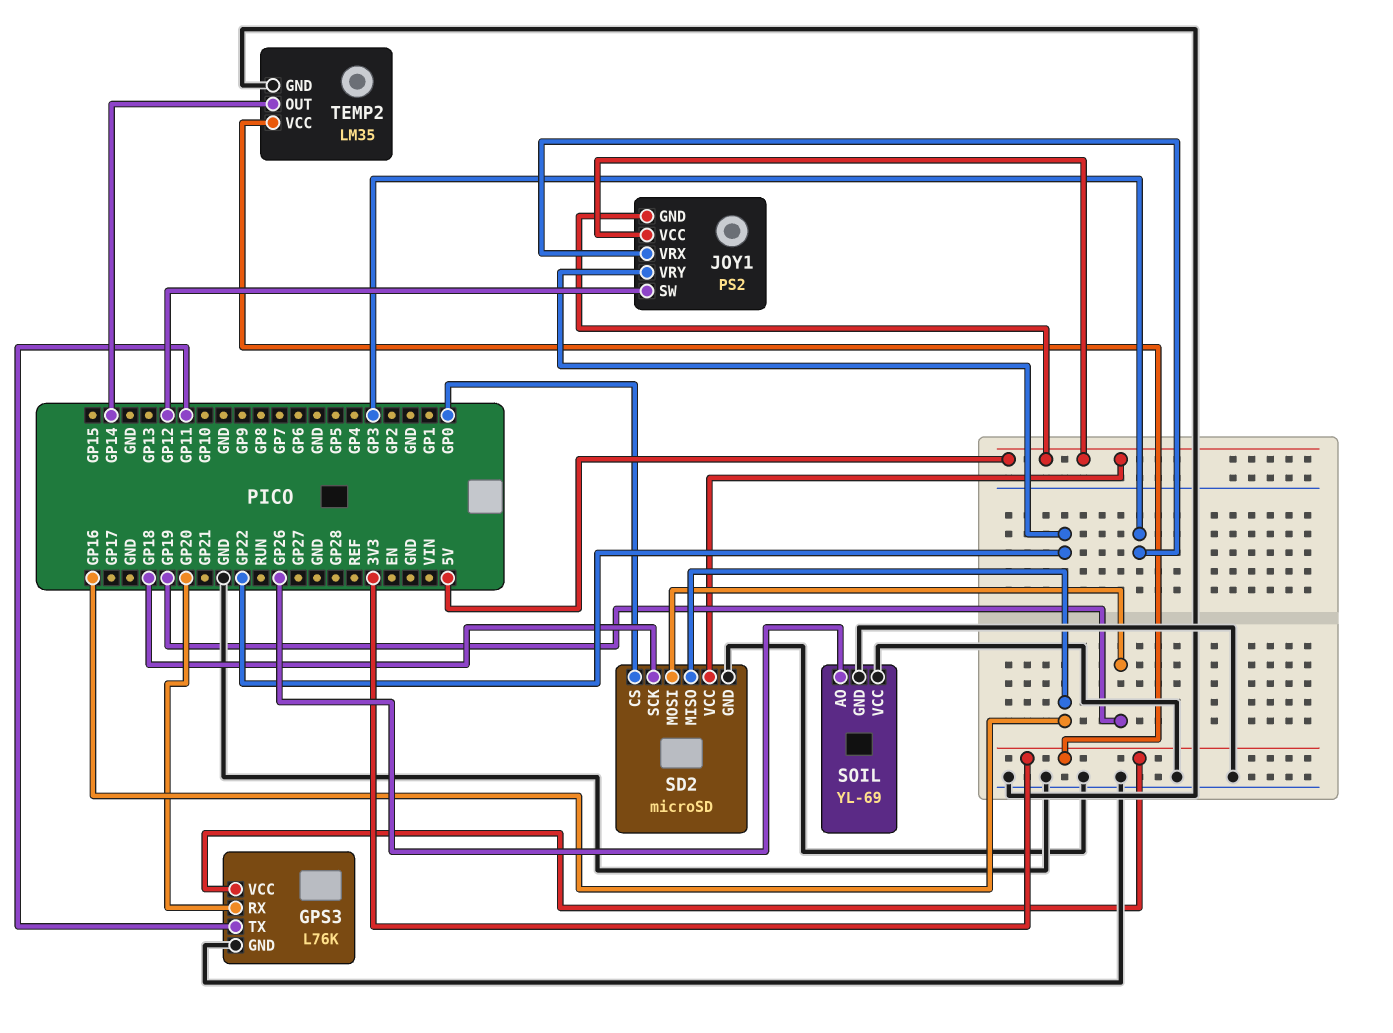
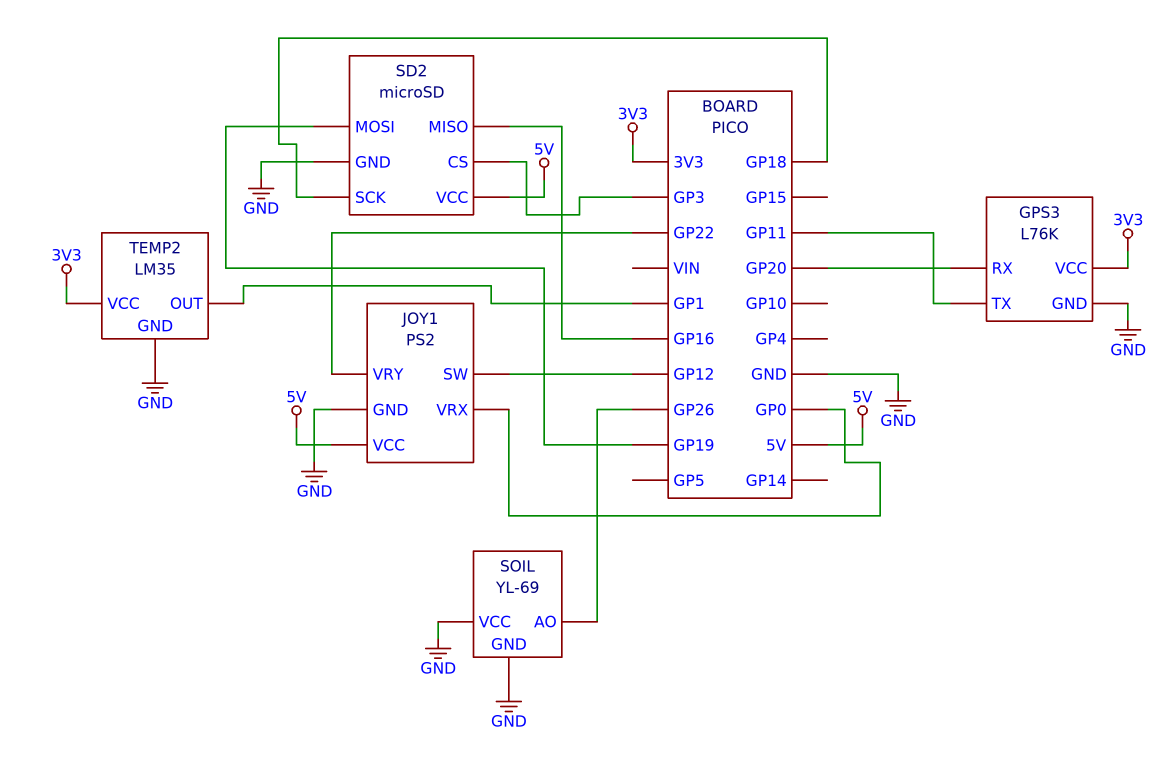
JOY1 pin GND: 5V -> GND
JOY1 pin VRX: GP3 -> GP0
SD2 pin CS: GP0 -> GP3
TEMP2 pin OUT: GP14 -> GP1

